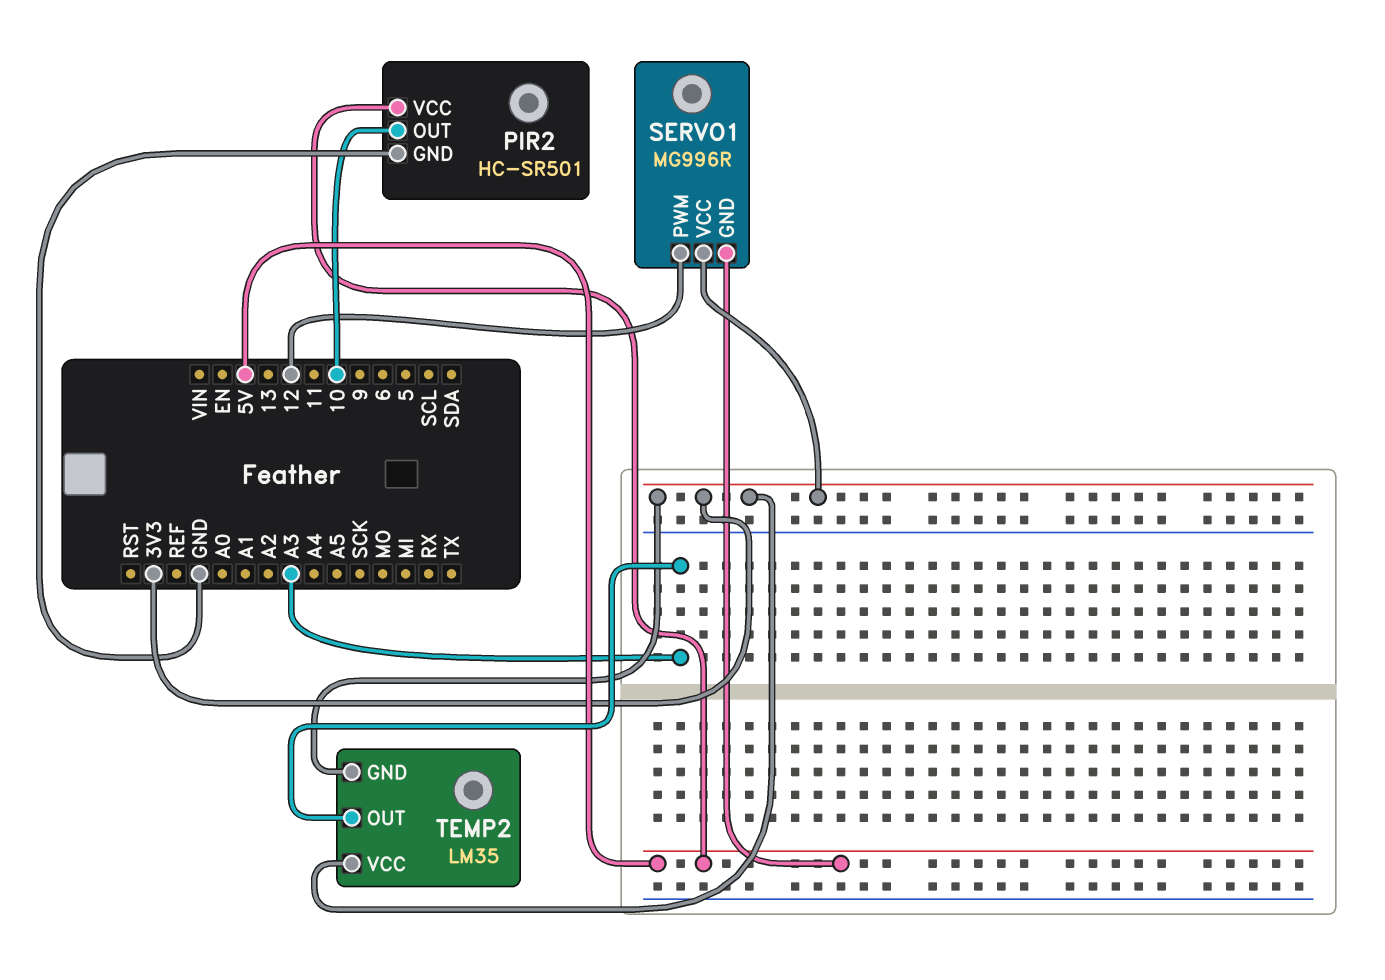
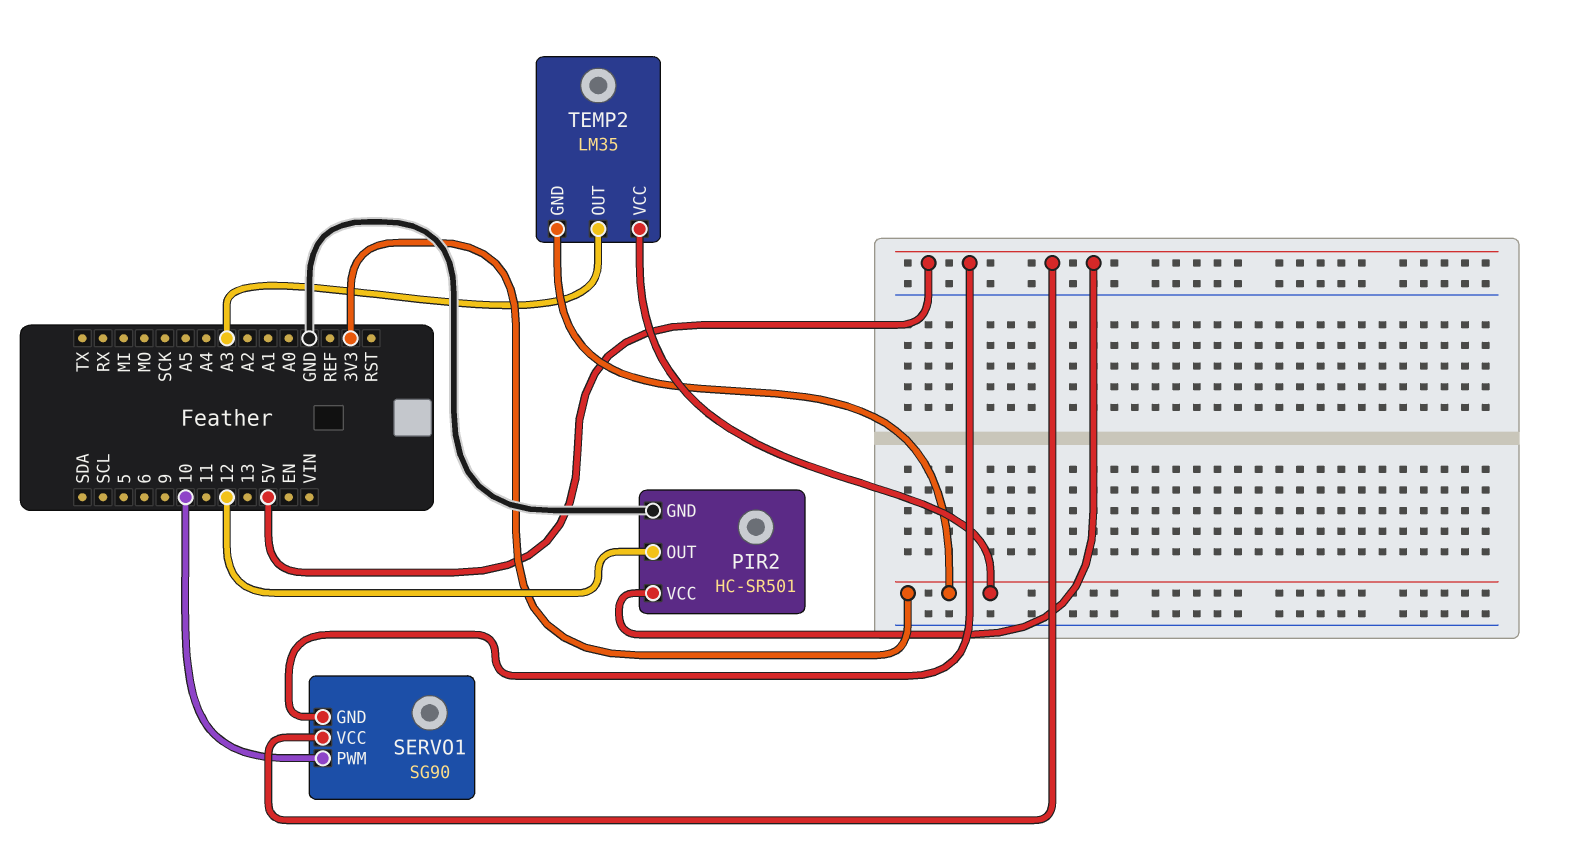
PIR2 pin OUT: 10 -> 12
SERVO1: MG996R -> SG90
SERVO1 pin PWM: 12 -> 10
SERVO1 pin VCC: 3V3 -> 5V

